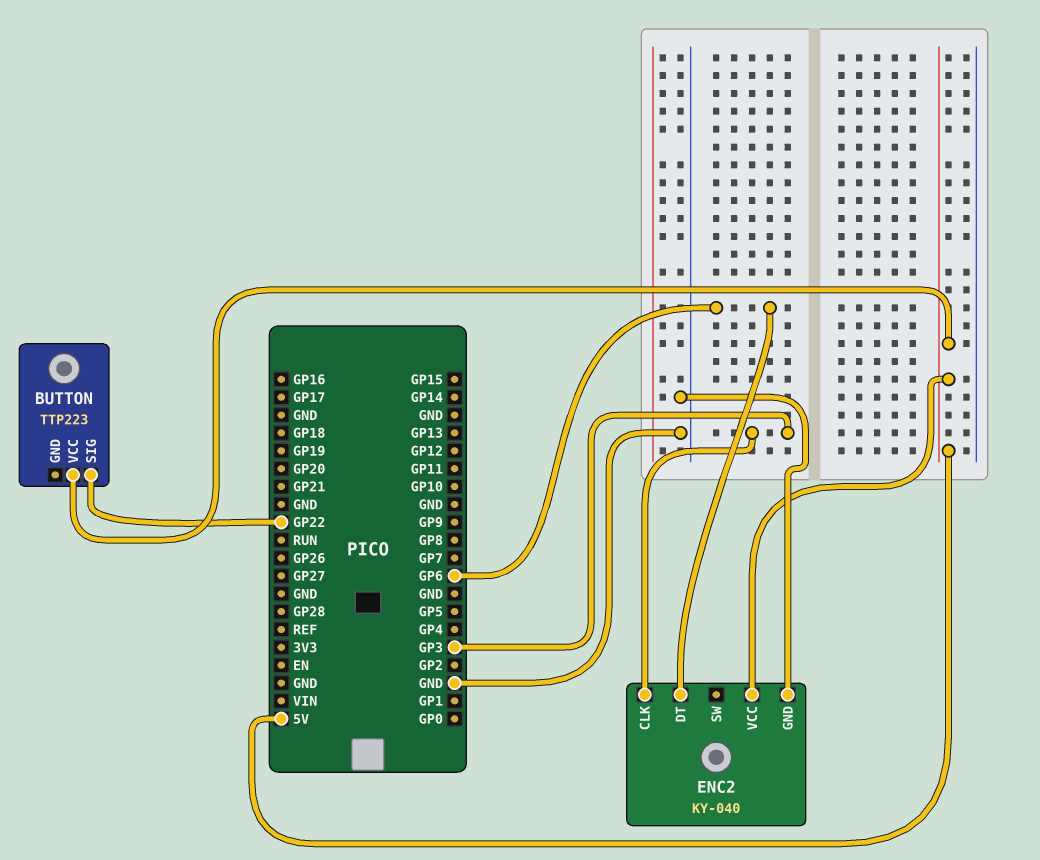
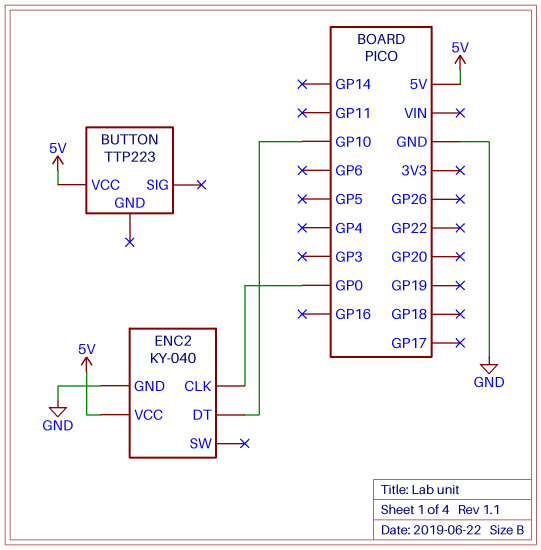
BUTTON pin SIG: GP22 -> none
ENC2 pin CLK: GP3 -> GP0
ENC2 pin DT: GP6 -> GP10

